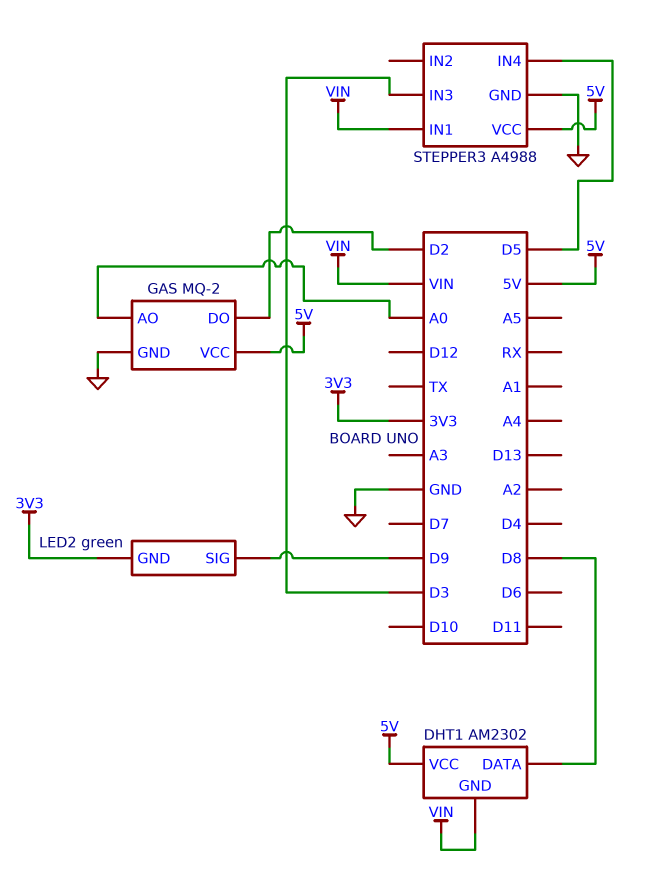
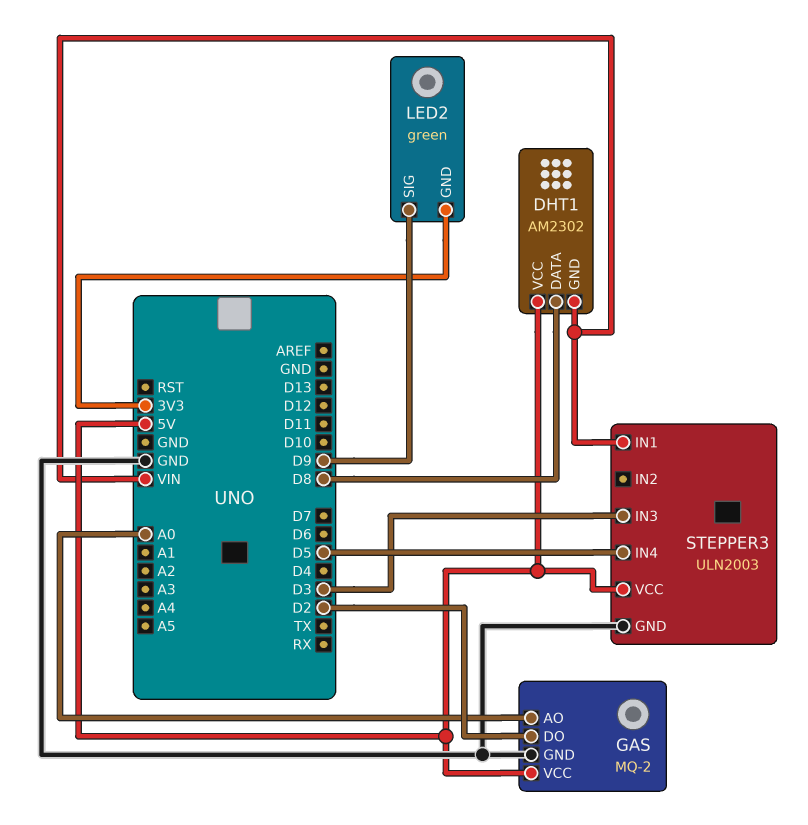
STEPPER3: A4988 -> ULN2003

